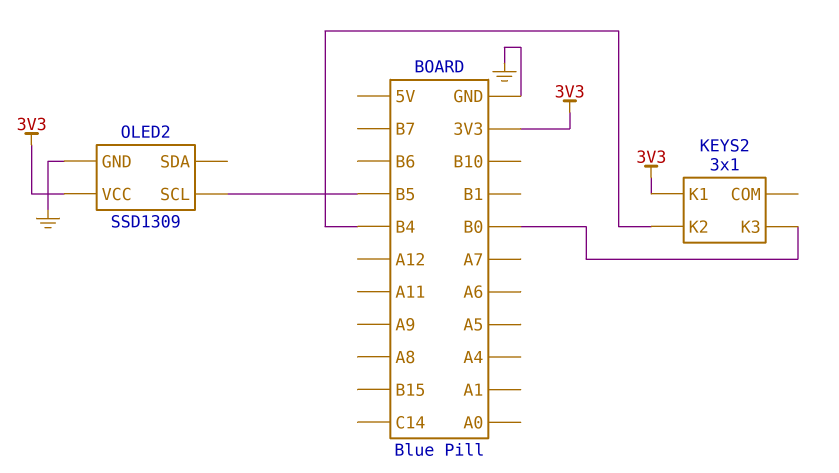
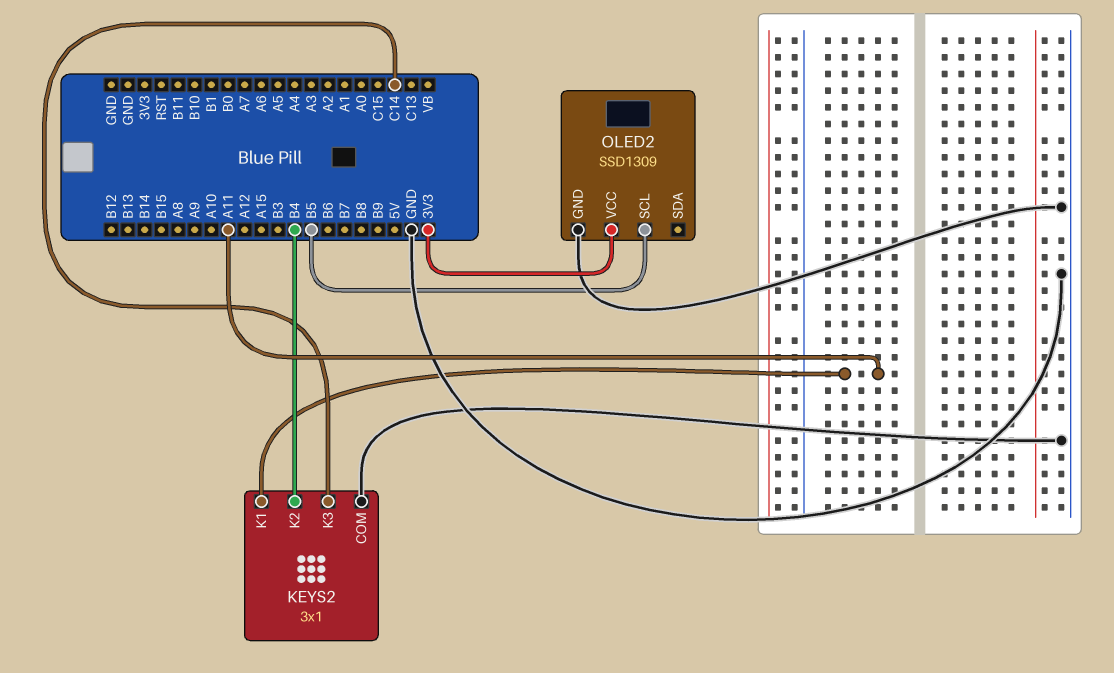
KEYS2 pin COM: none -> GND
KEYS2 pin K1: 3V3 -> A11
KEYS2 pin K3: B0 -> C14

